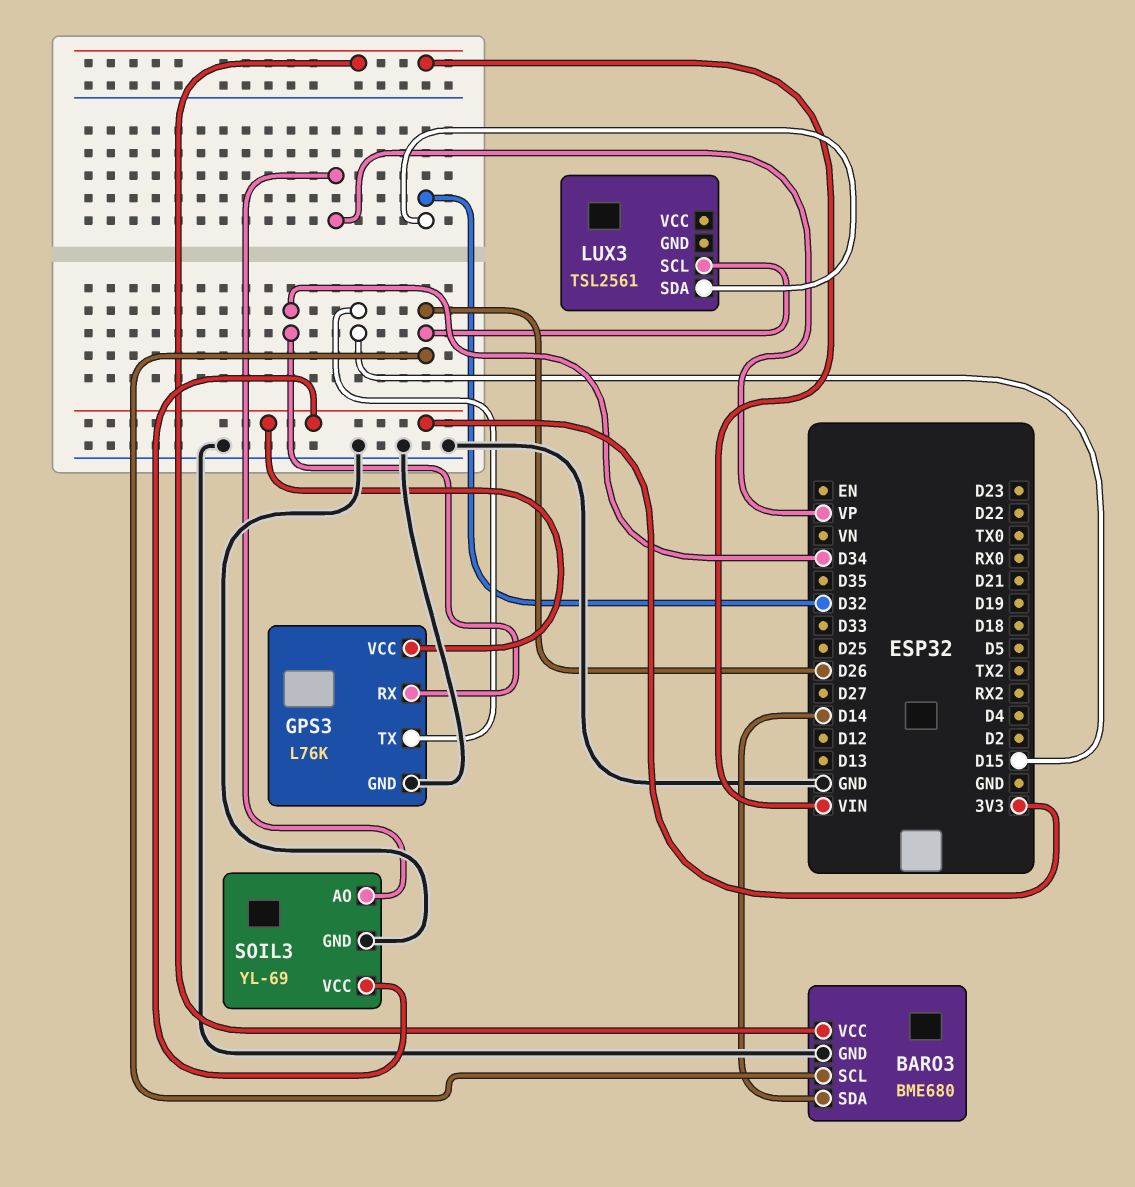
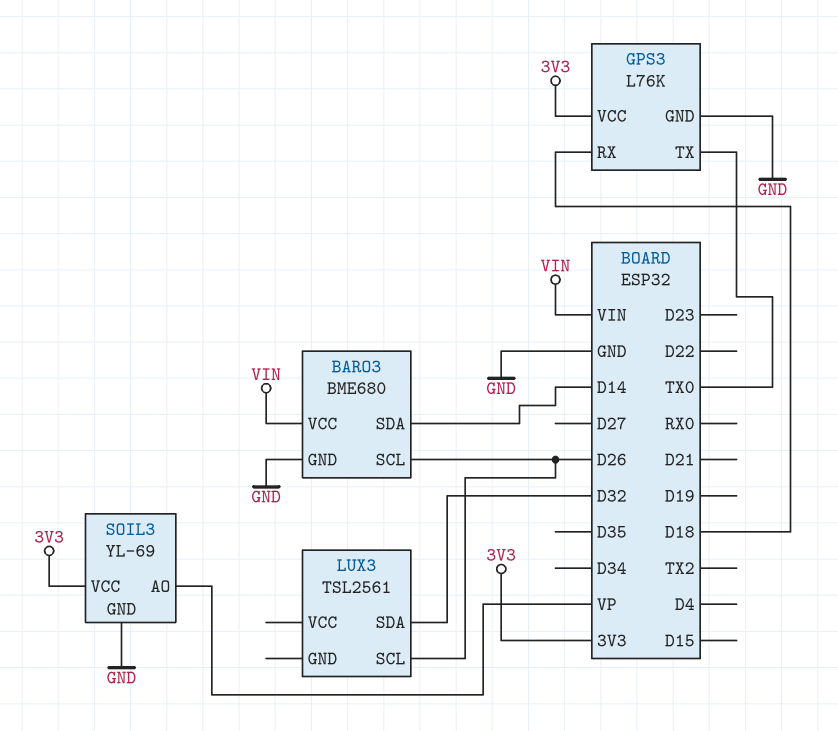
GPS3 pin RX: D34 -> D18
GPS3 pin TX: D15 -> TX0

